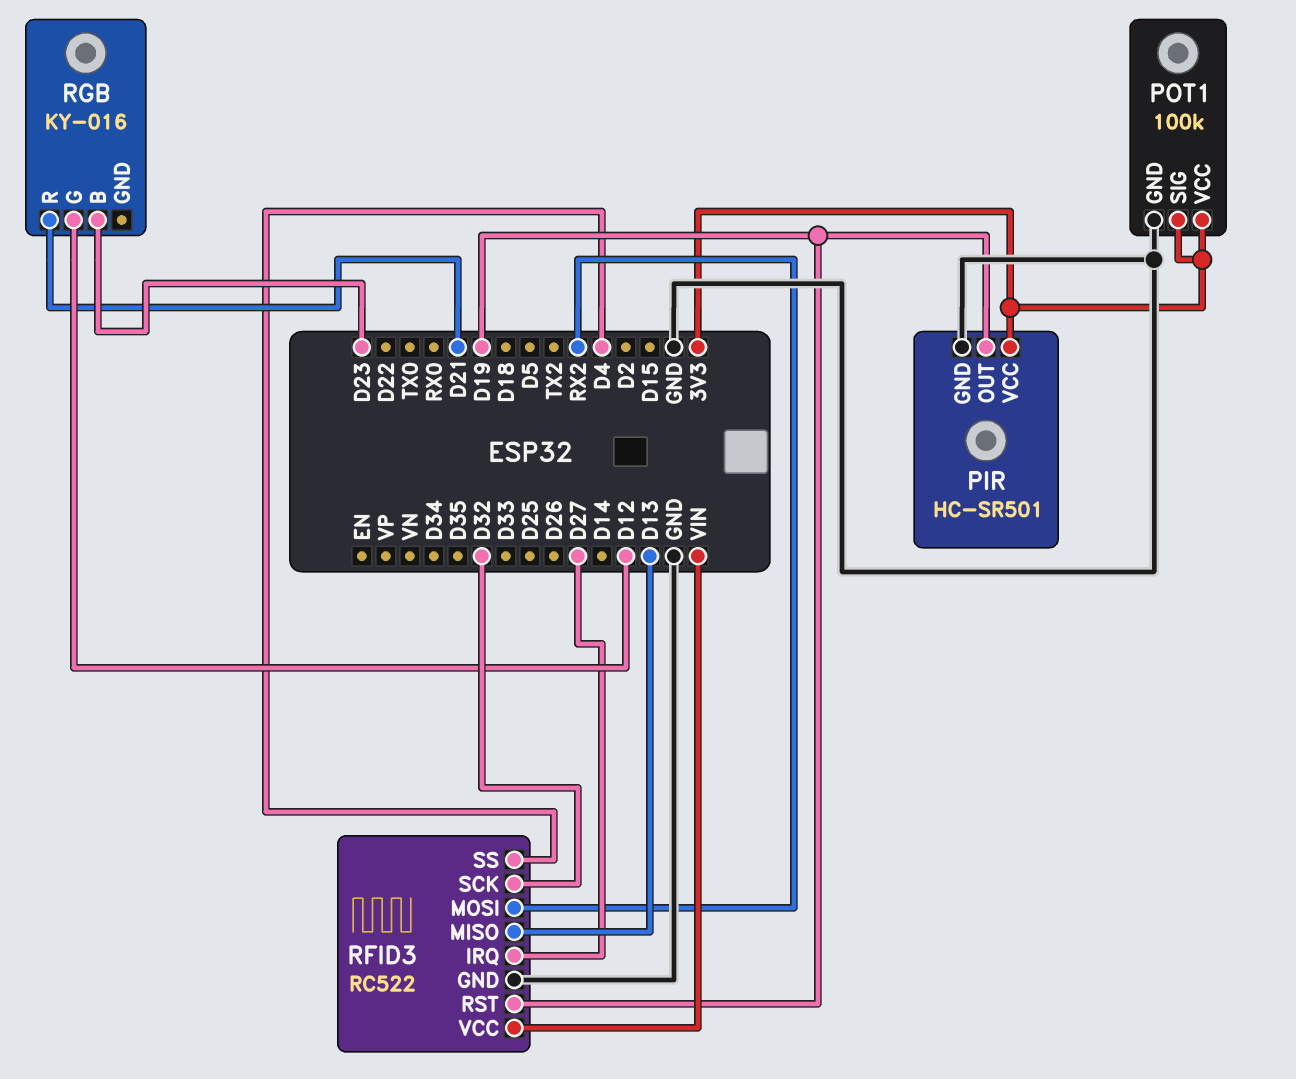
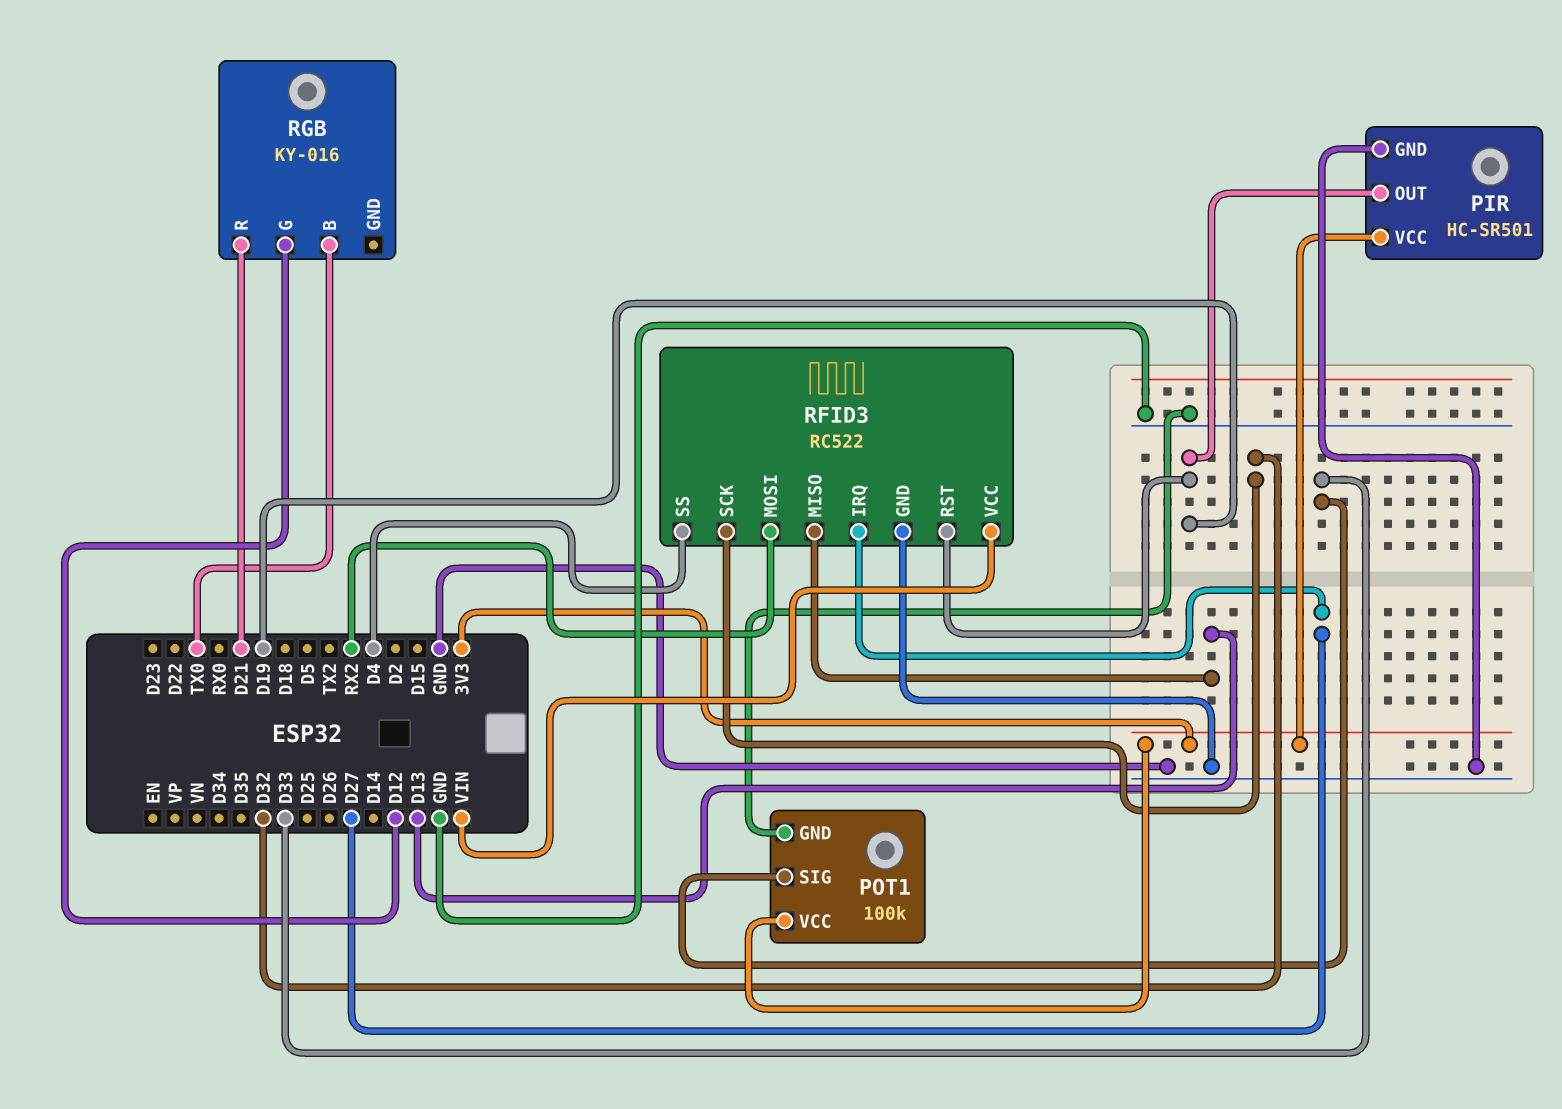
POT1 pin SIG: 3V3 -> D33
RGB pin B: D23 -> TX0

